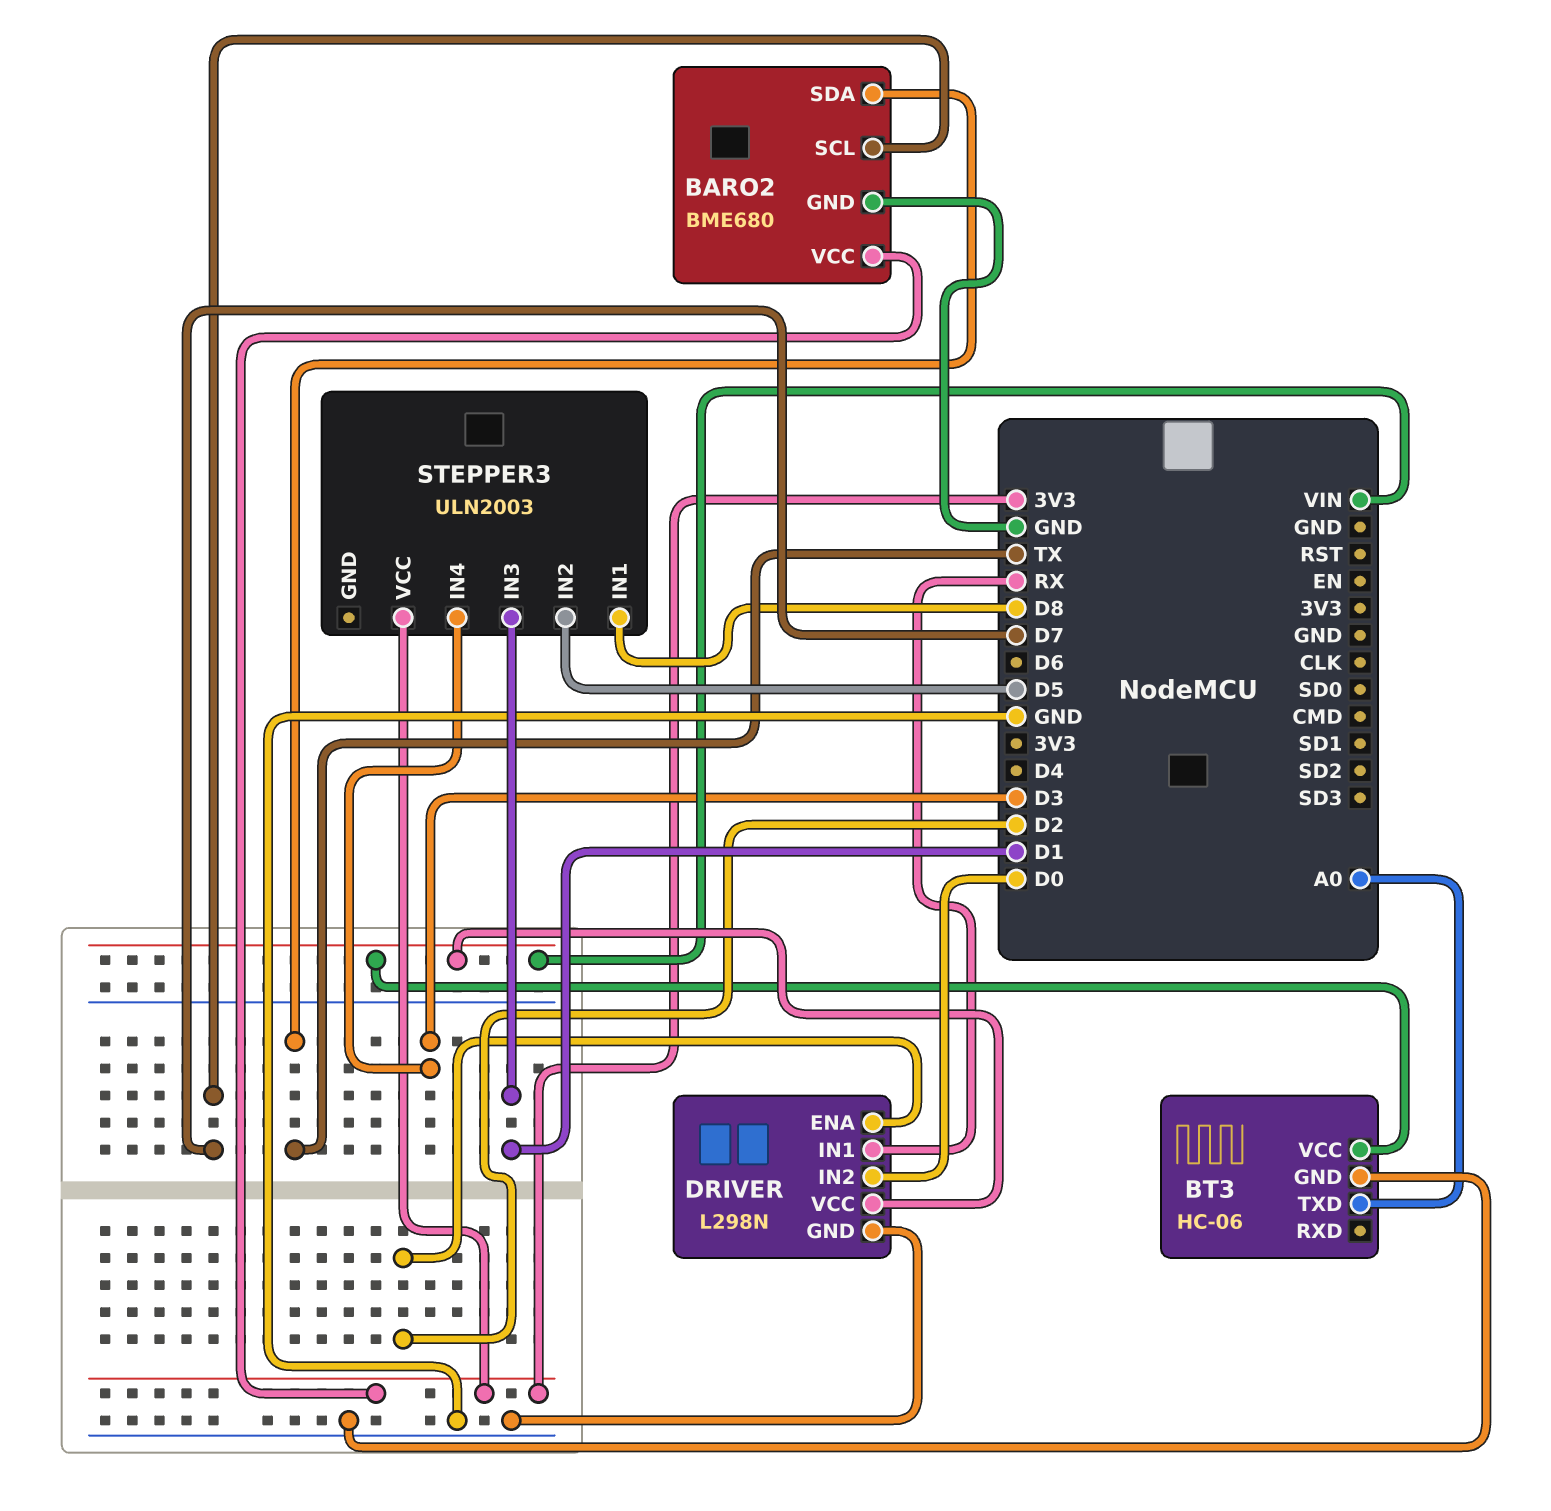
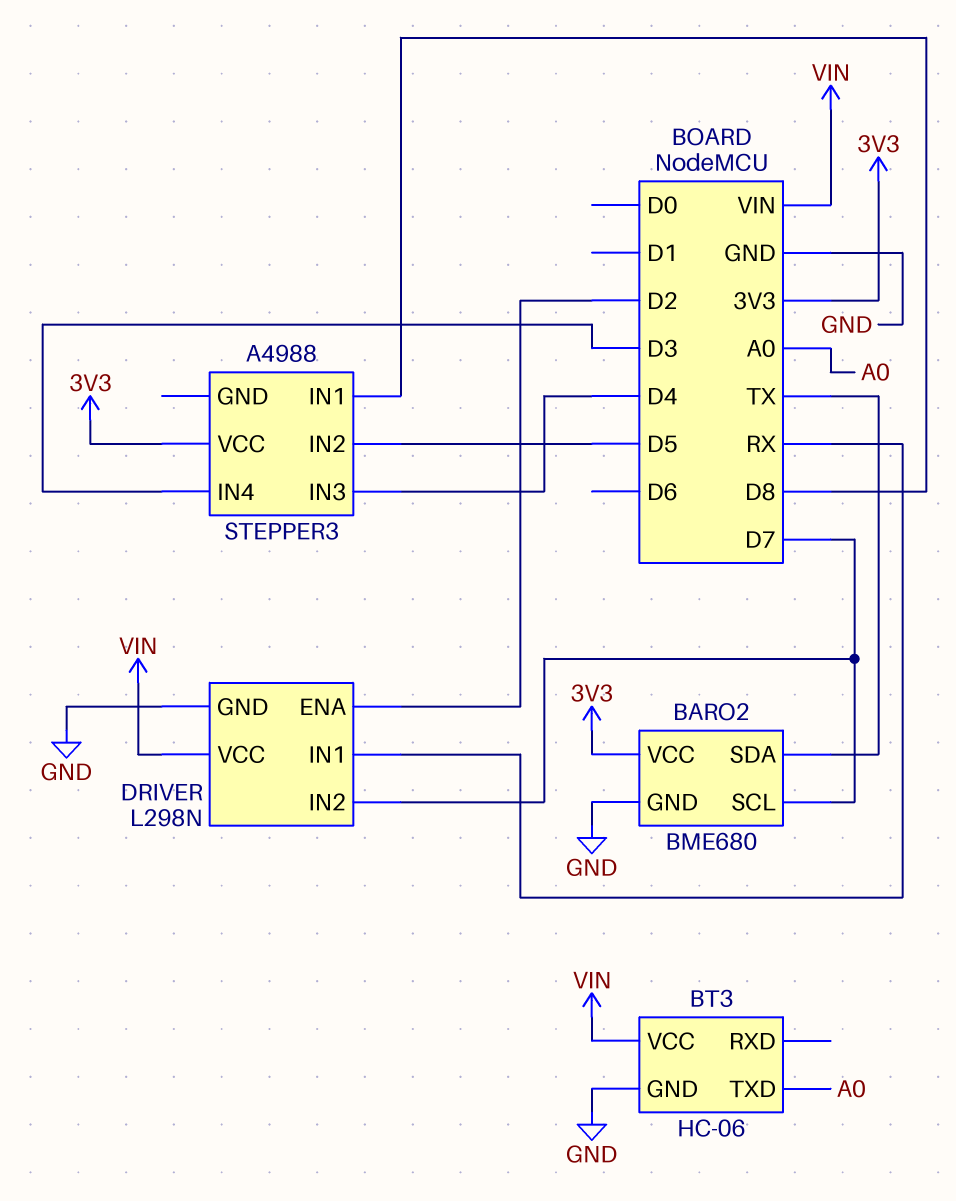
DRIVER pin IN2: D0 -> D7
STEPPER3: ULN2003 -> A4988
STEPPER3 pin IN3: D1 -> D4

